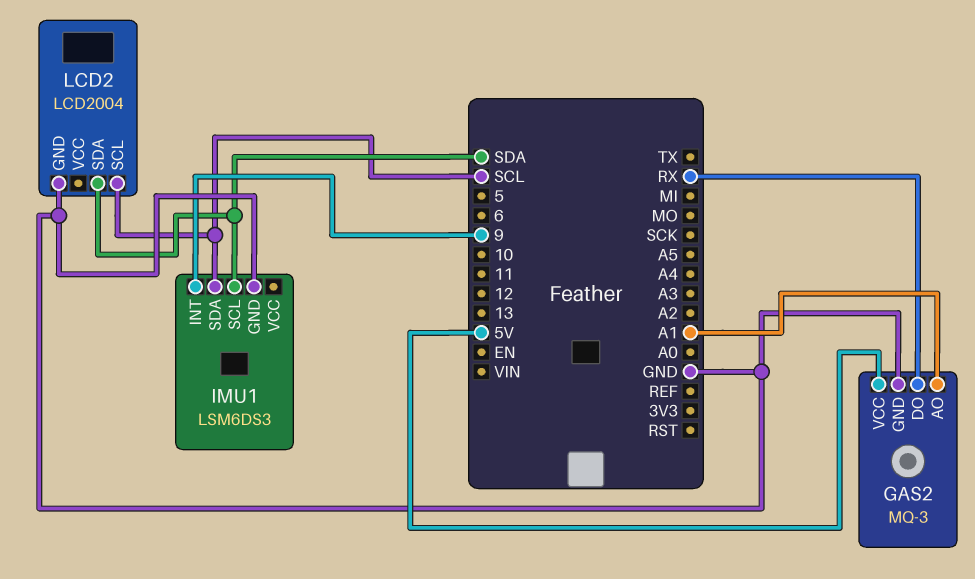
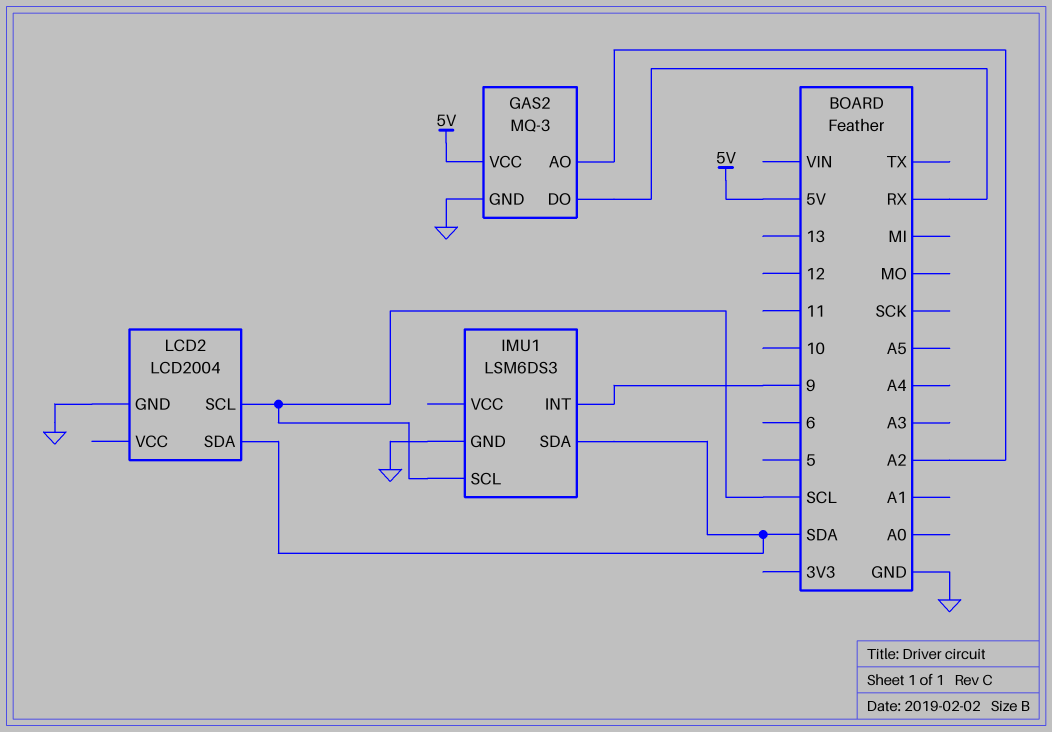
GAS2 pin AO: A1 -> A2
IMU1 pin SCL: SDA -> SCL
IMU1 pin SDA: SCL -> SDA

